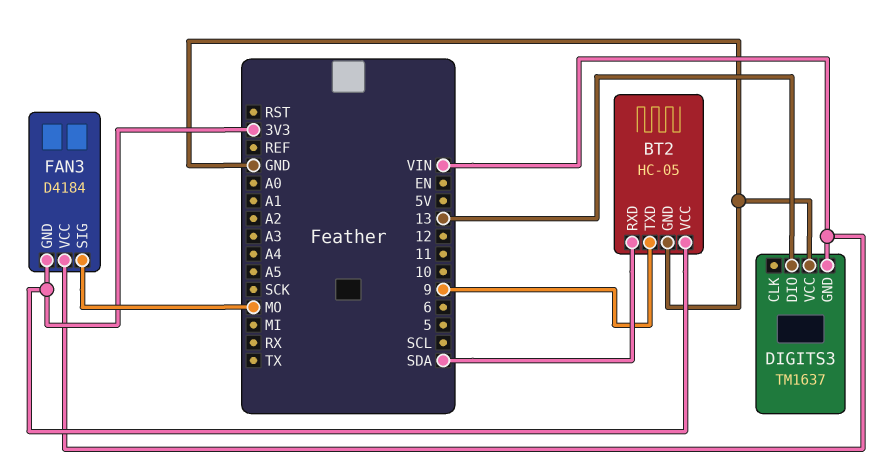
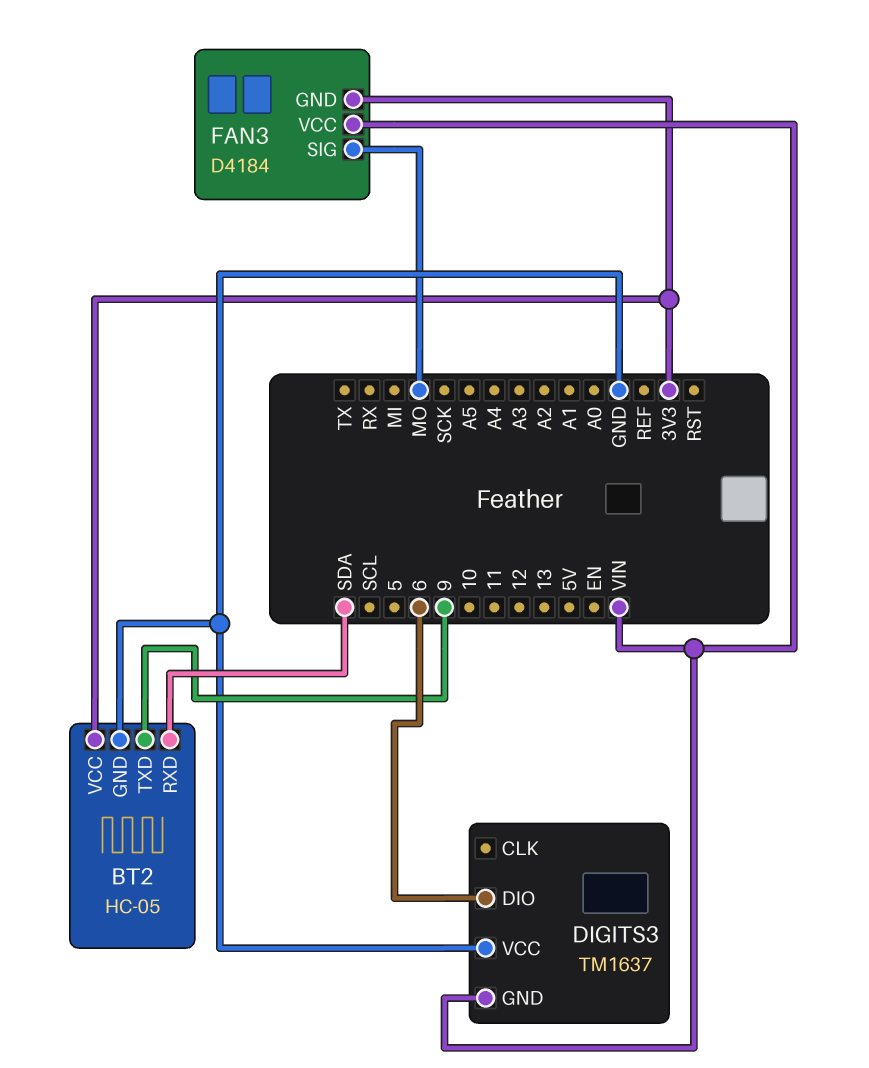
DIGITS3 pin DIO: 13 -> 6

